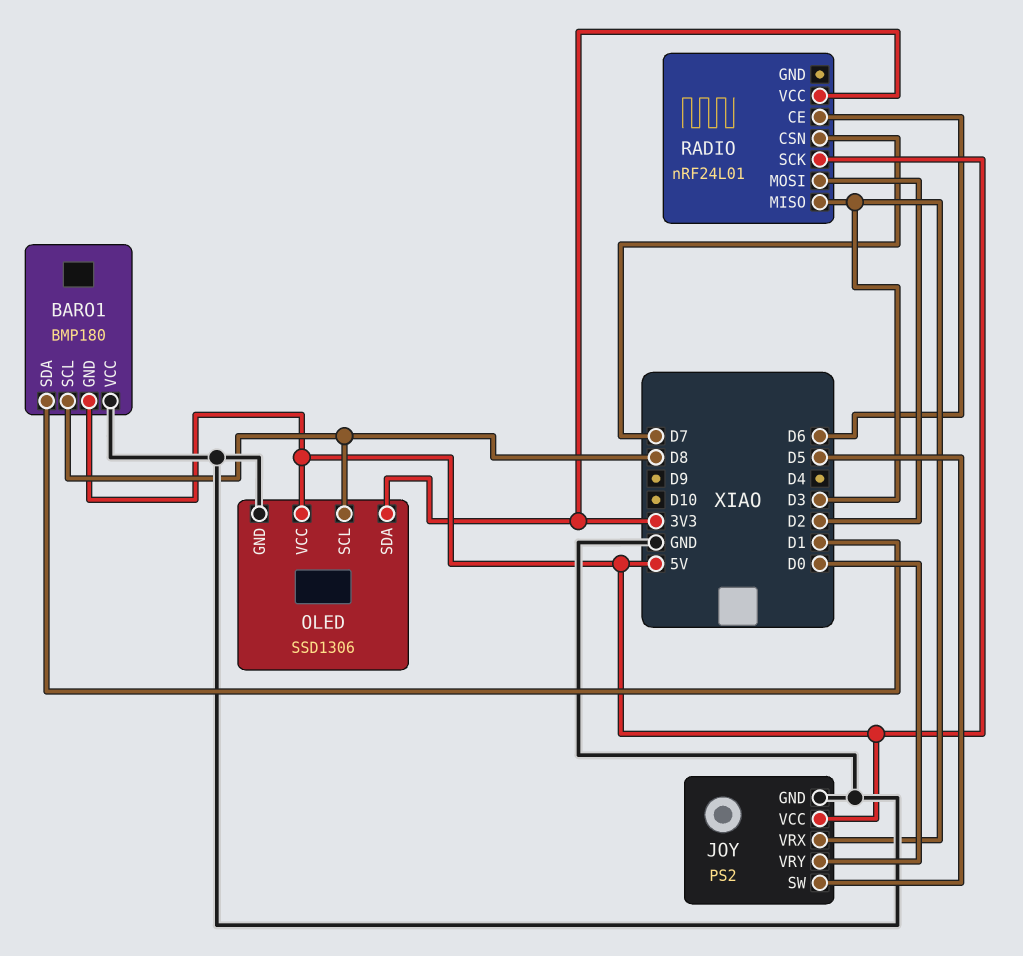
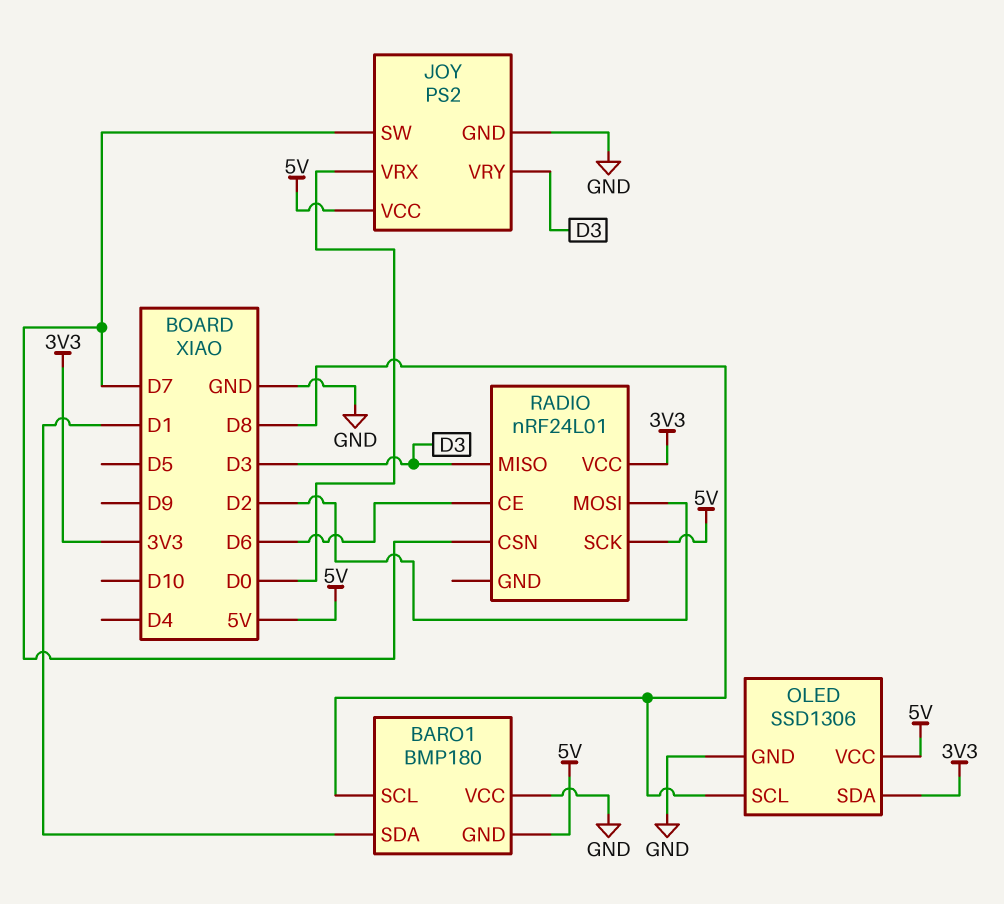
JOY pin SW: D5 -> D7
JOY pin VRX: D3 -> D0
JOY pin VRY: D0 -> D3

